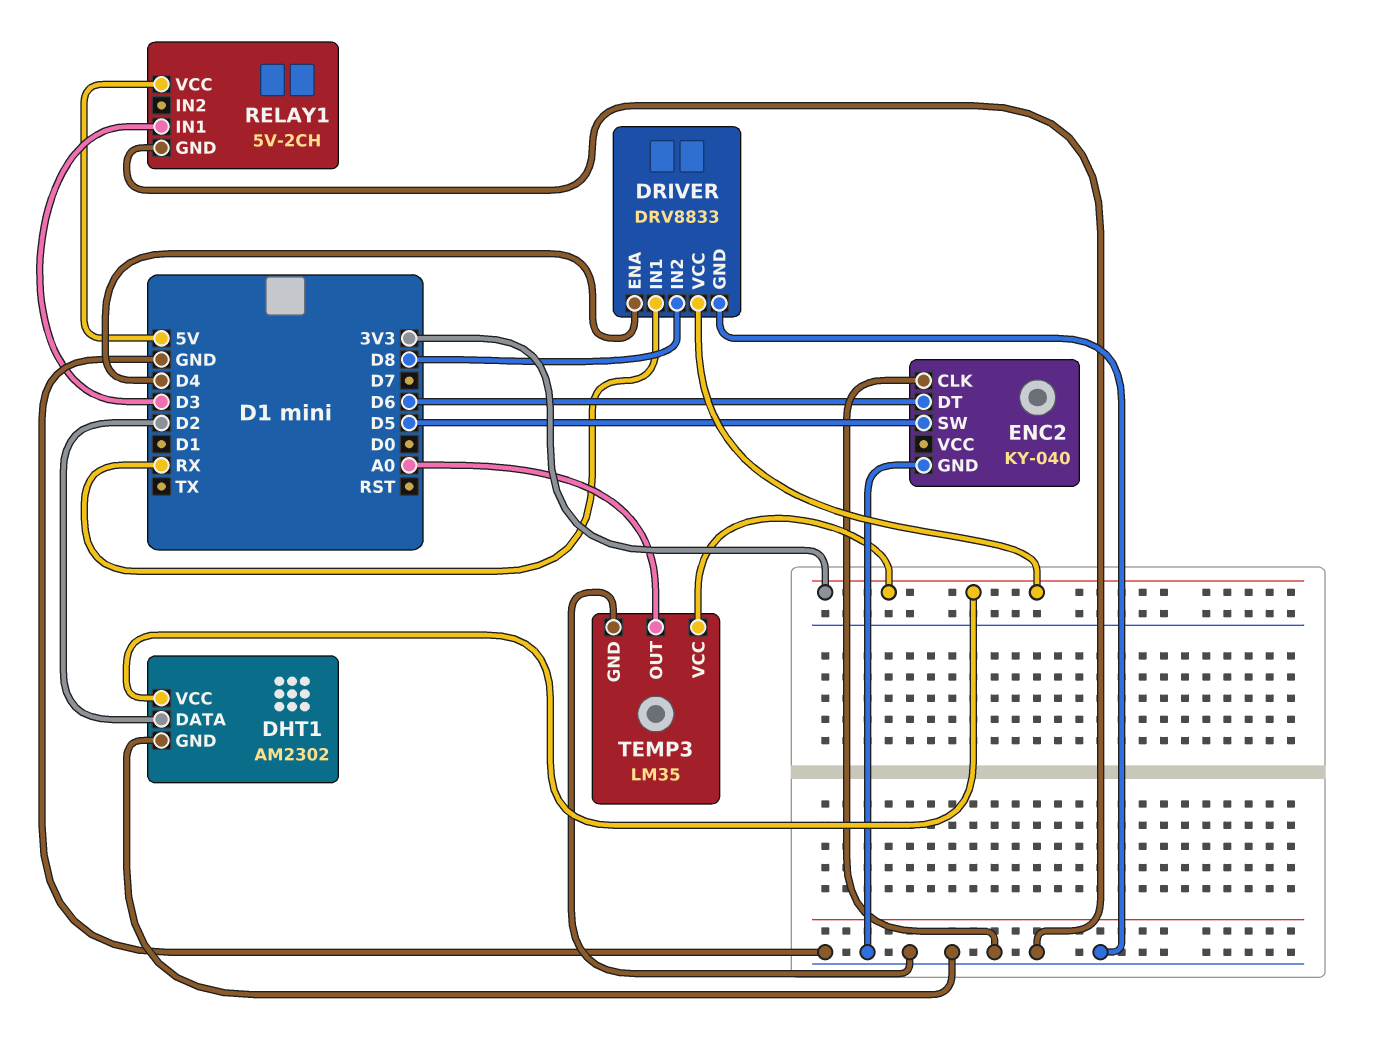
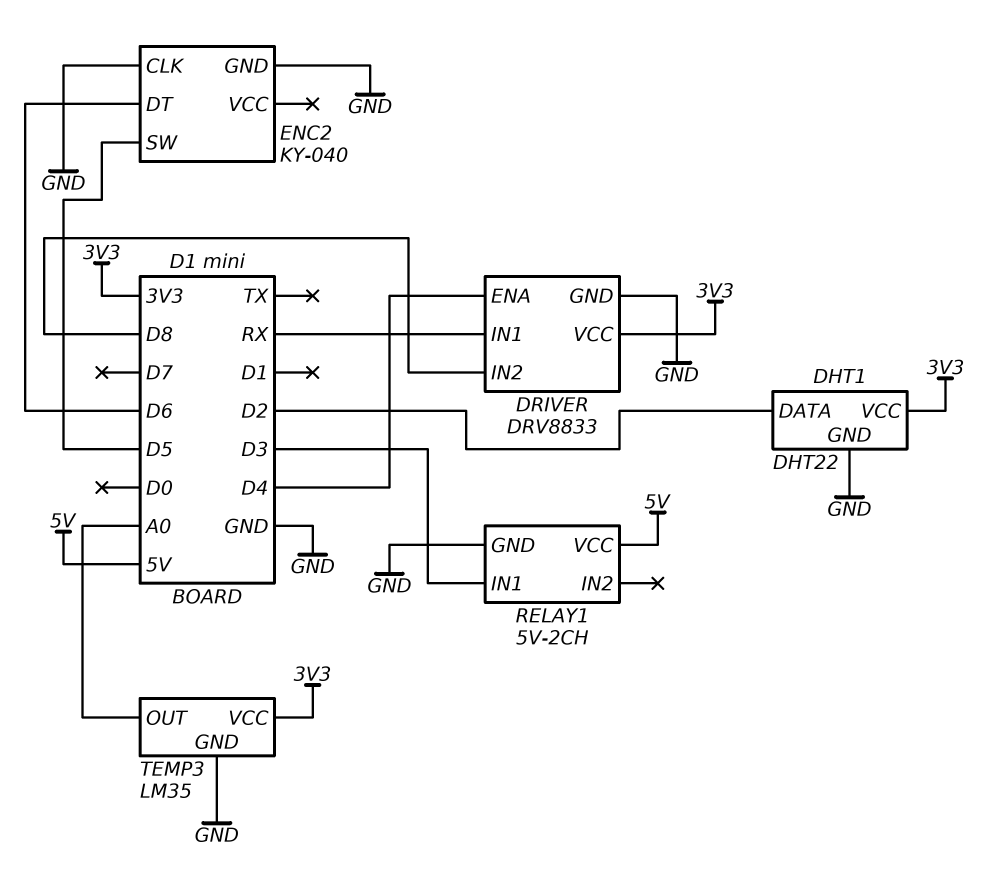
DHT1: AM2302 -> DHT22

